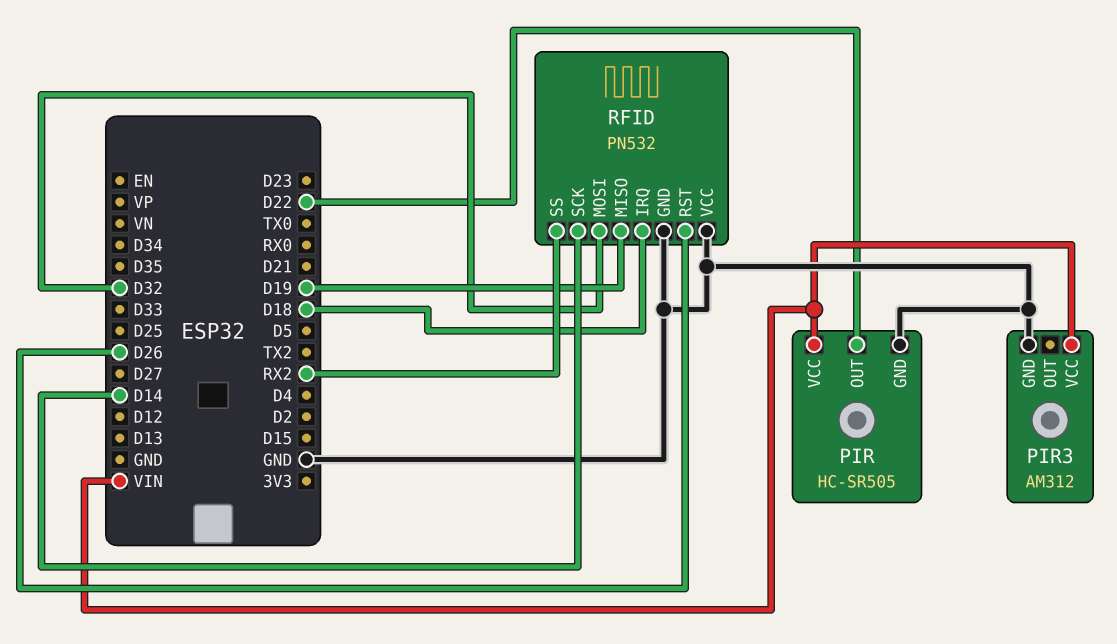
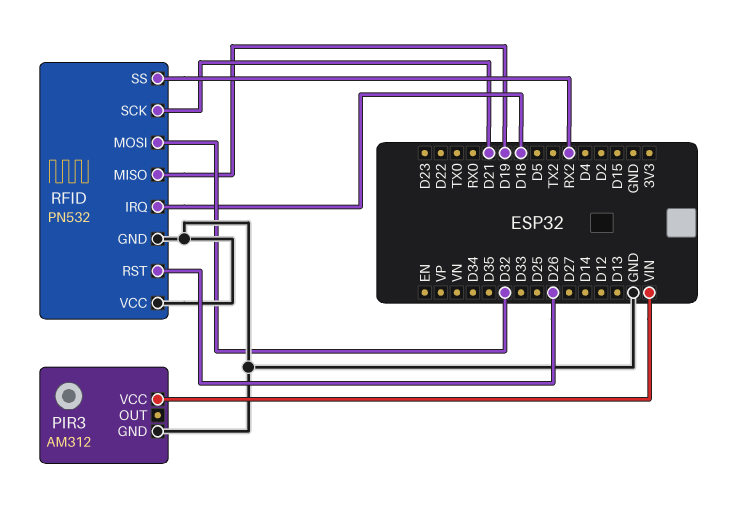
PIR: HC-SR505 -> none
PIR pin GND: GND -> none
PIR pin OUT: D22 -> none
PIR pin VCC: VIN -> none
RFID pin SCK: D14 -> D21

